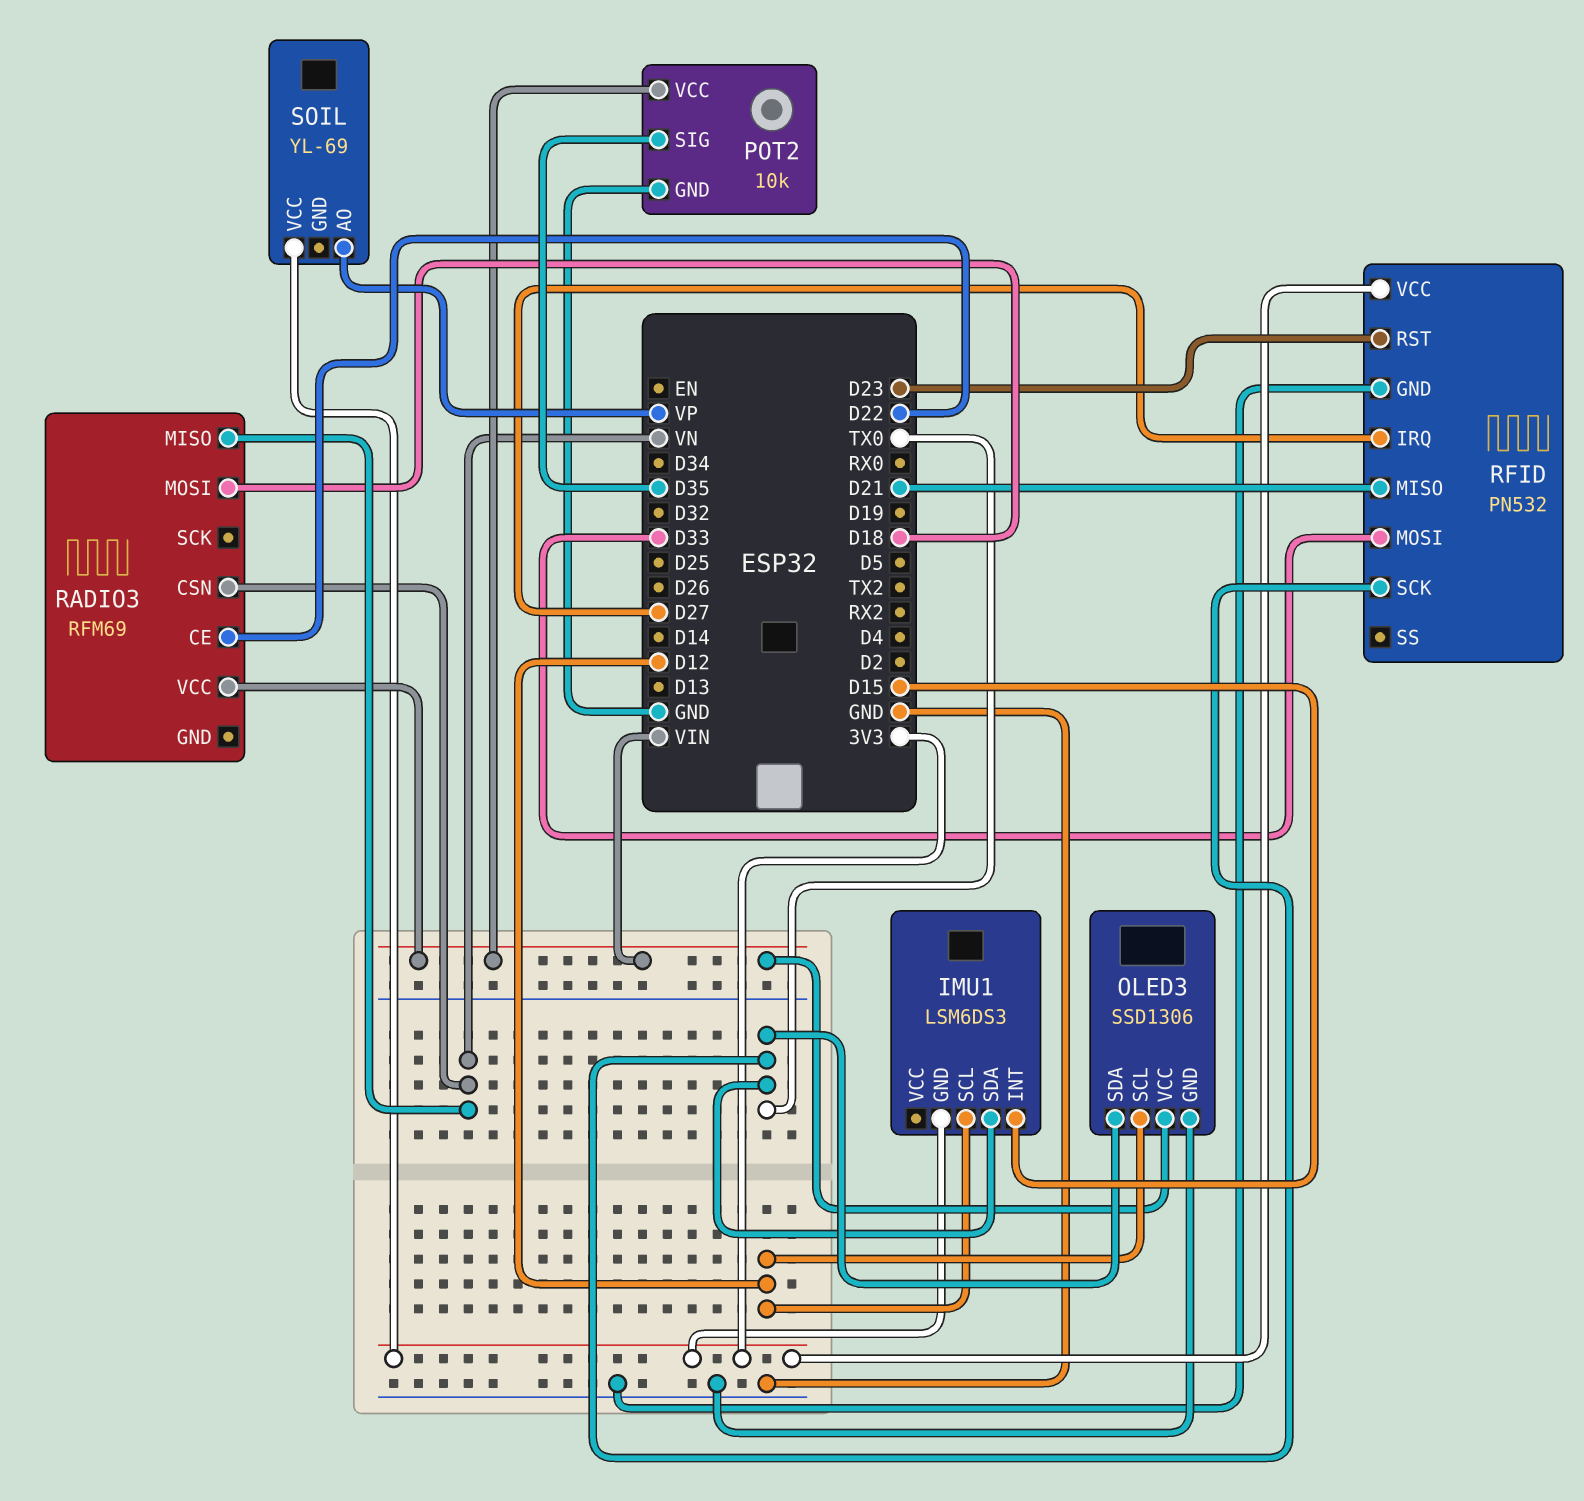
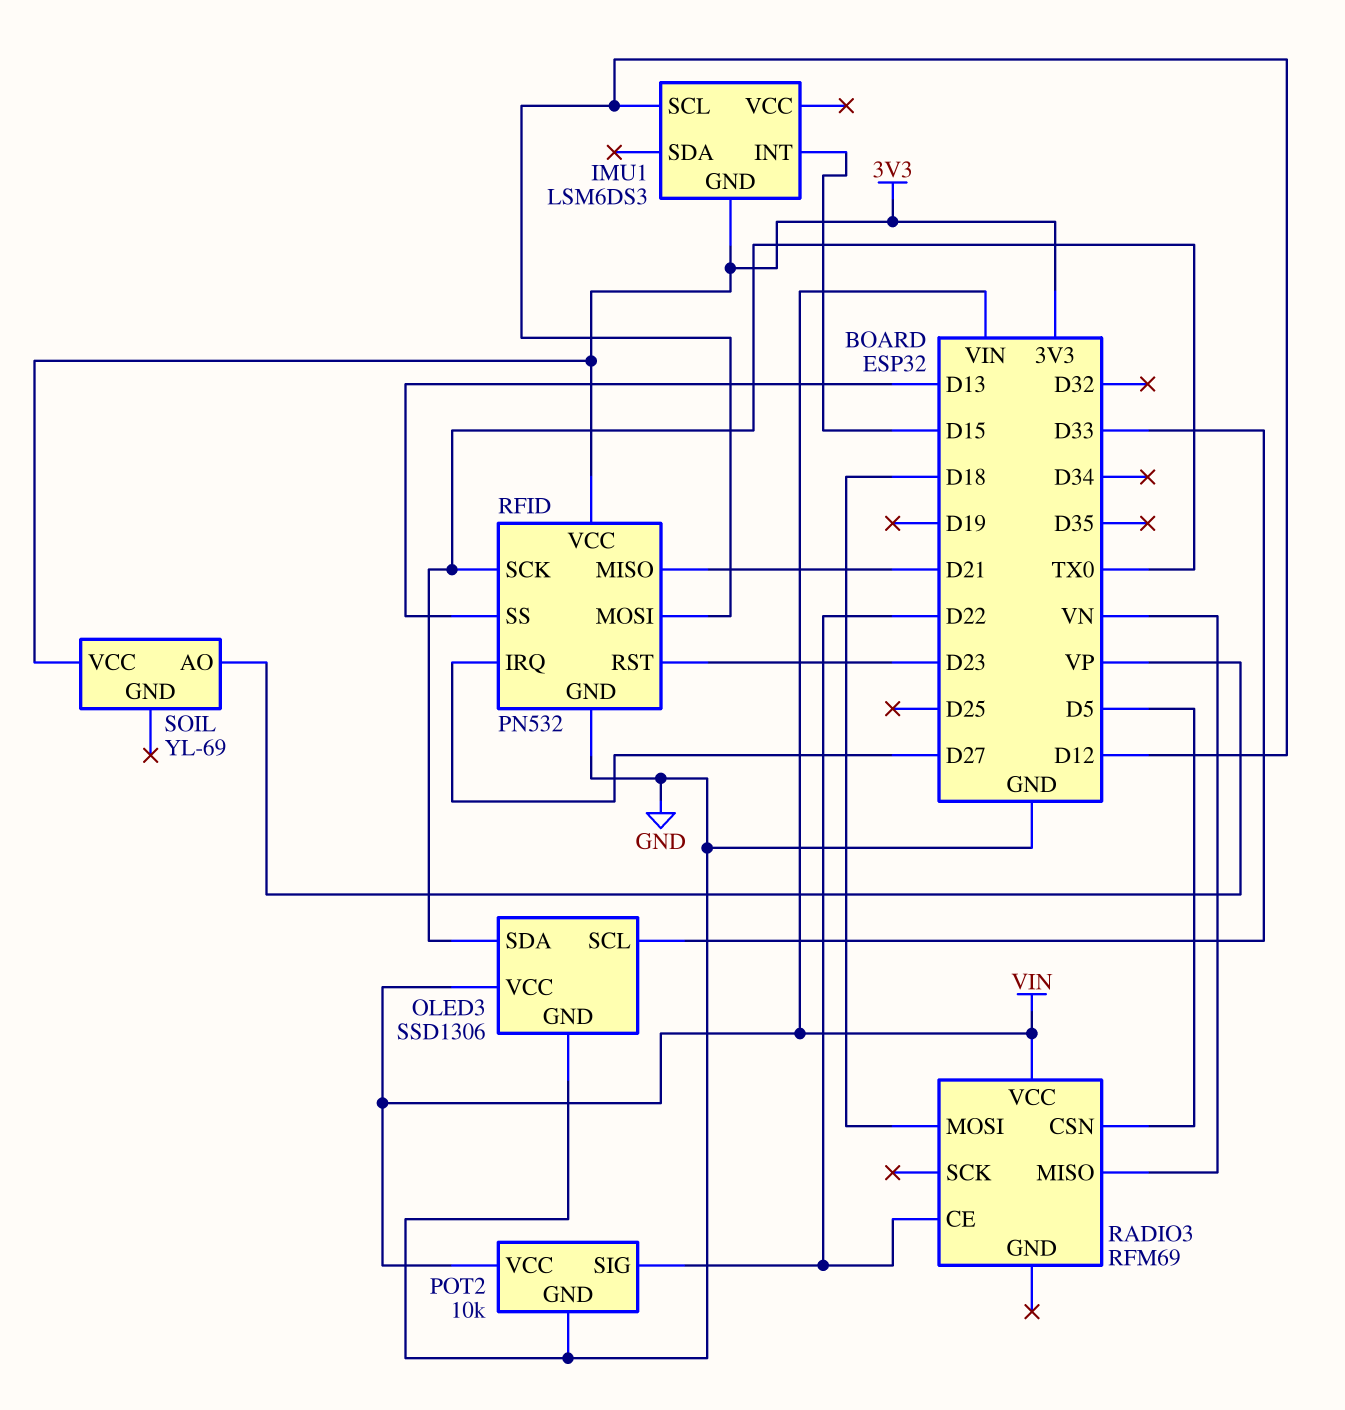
IMU1 pin SDA: TX0 -> none
OLED3 pin SCL: D12 -> D33
POT2 pin SIG: D35 -> D22
RADIO3 pin CSN: VN -> D5
RFID pin MOSI: D33 -> D12
RFID pin SS: none -> D13

